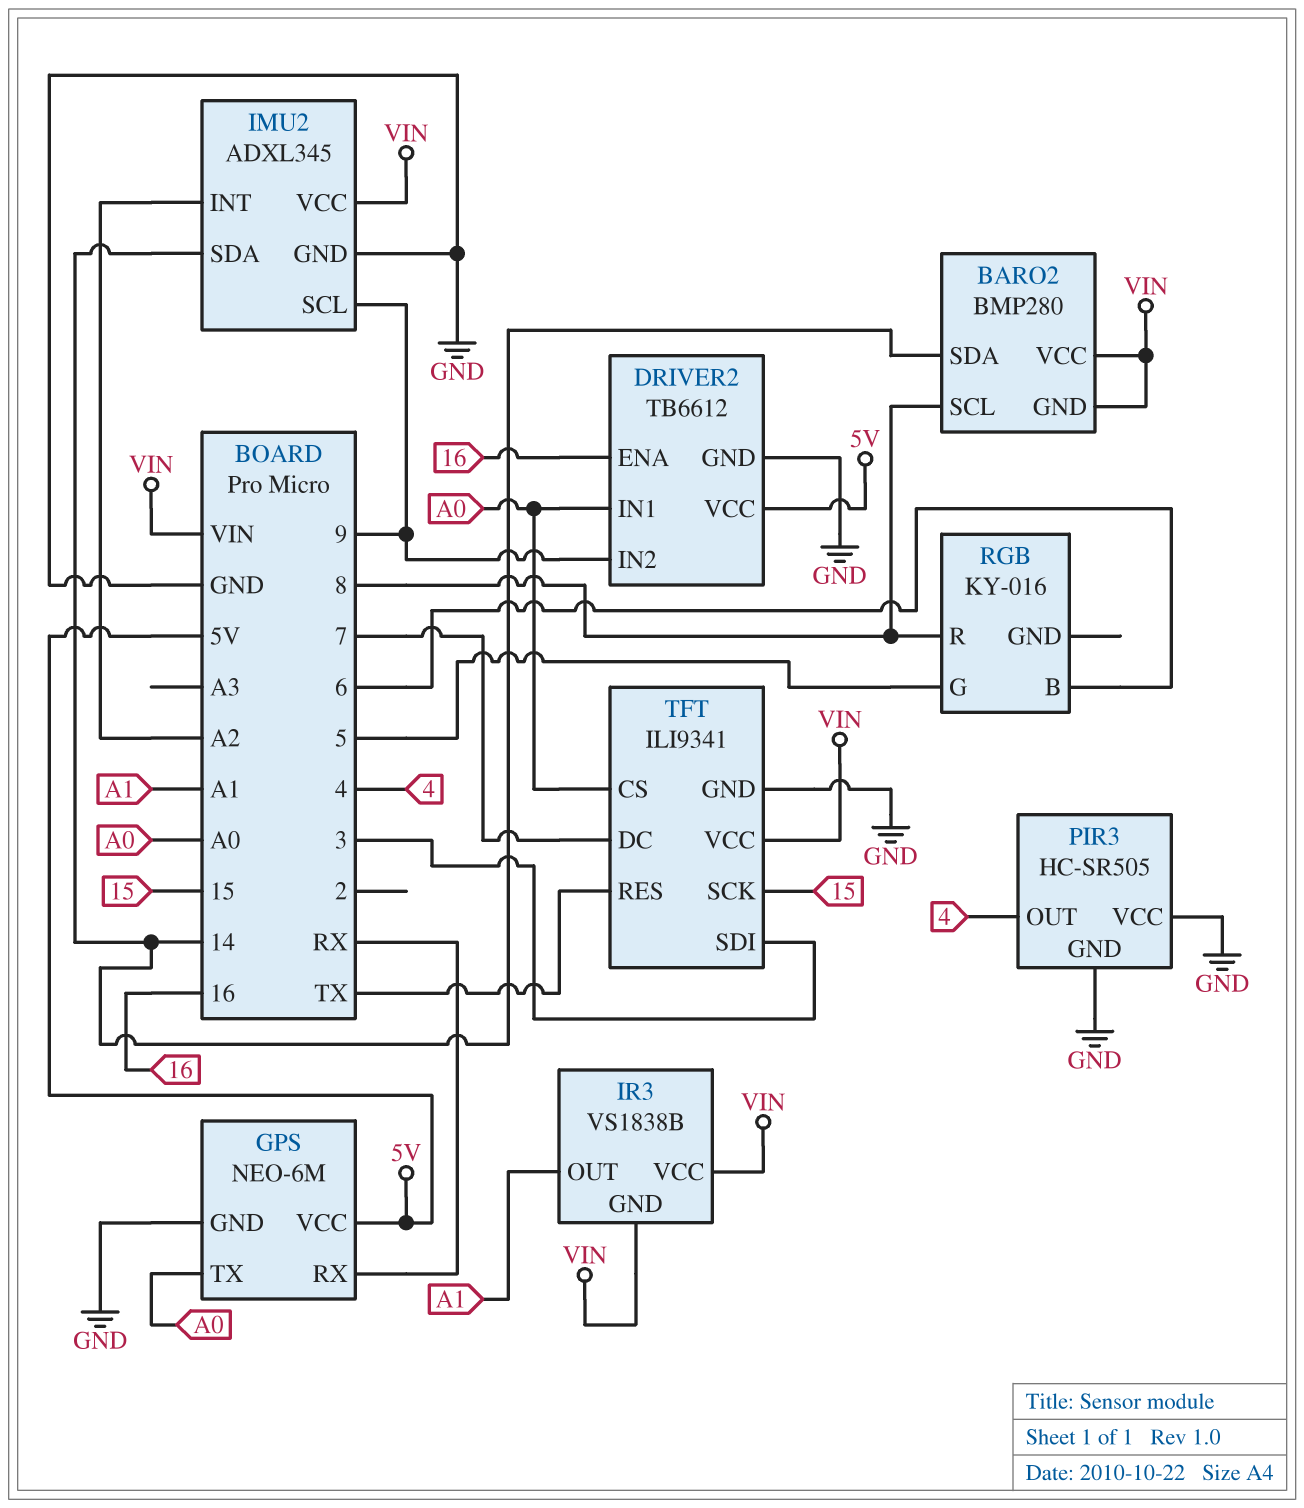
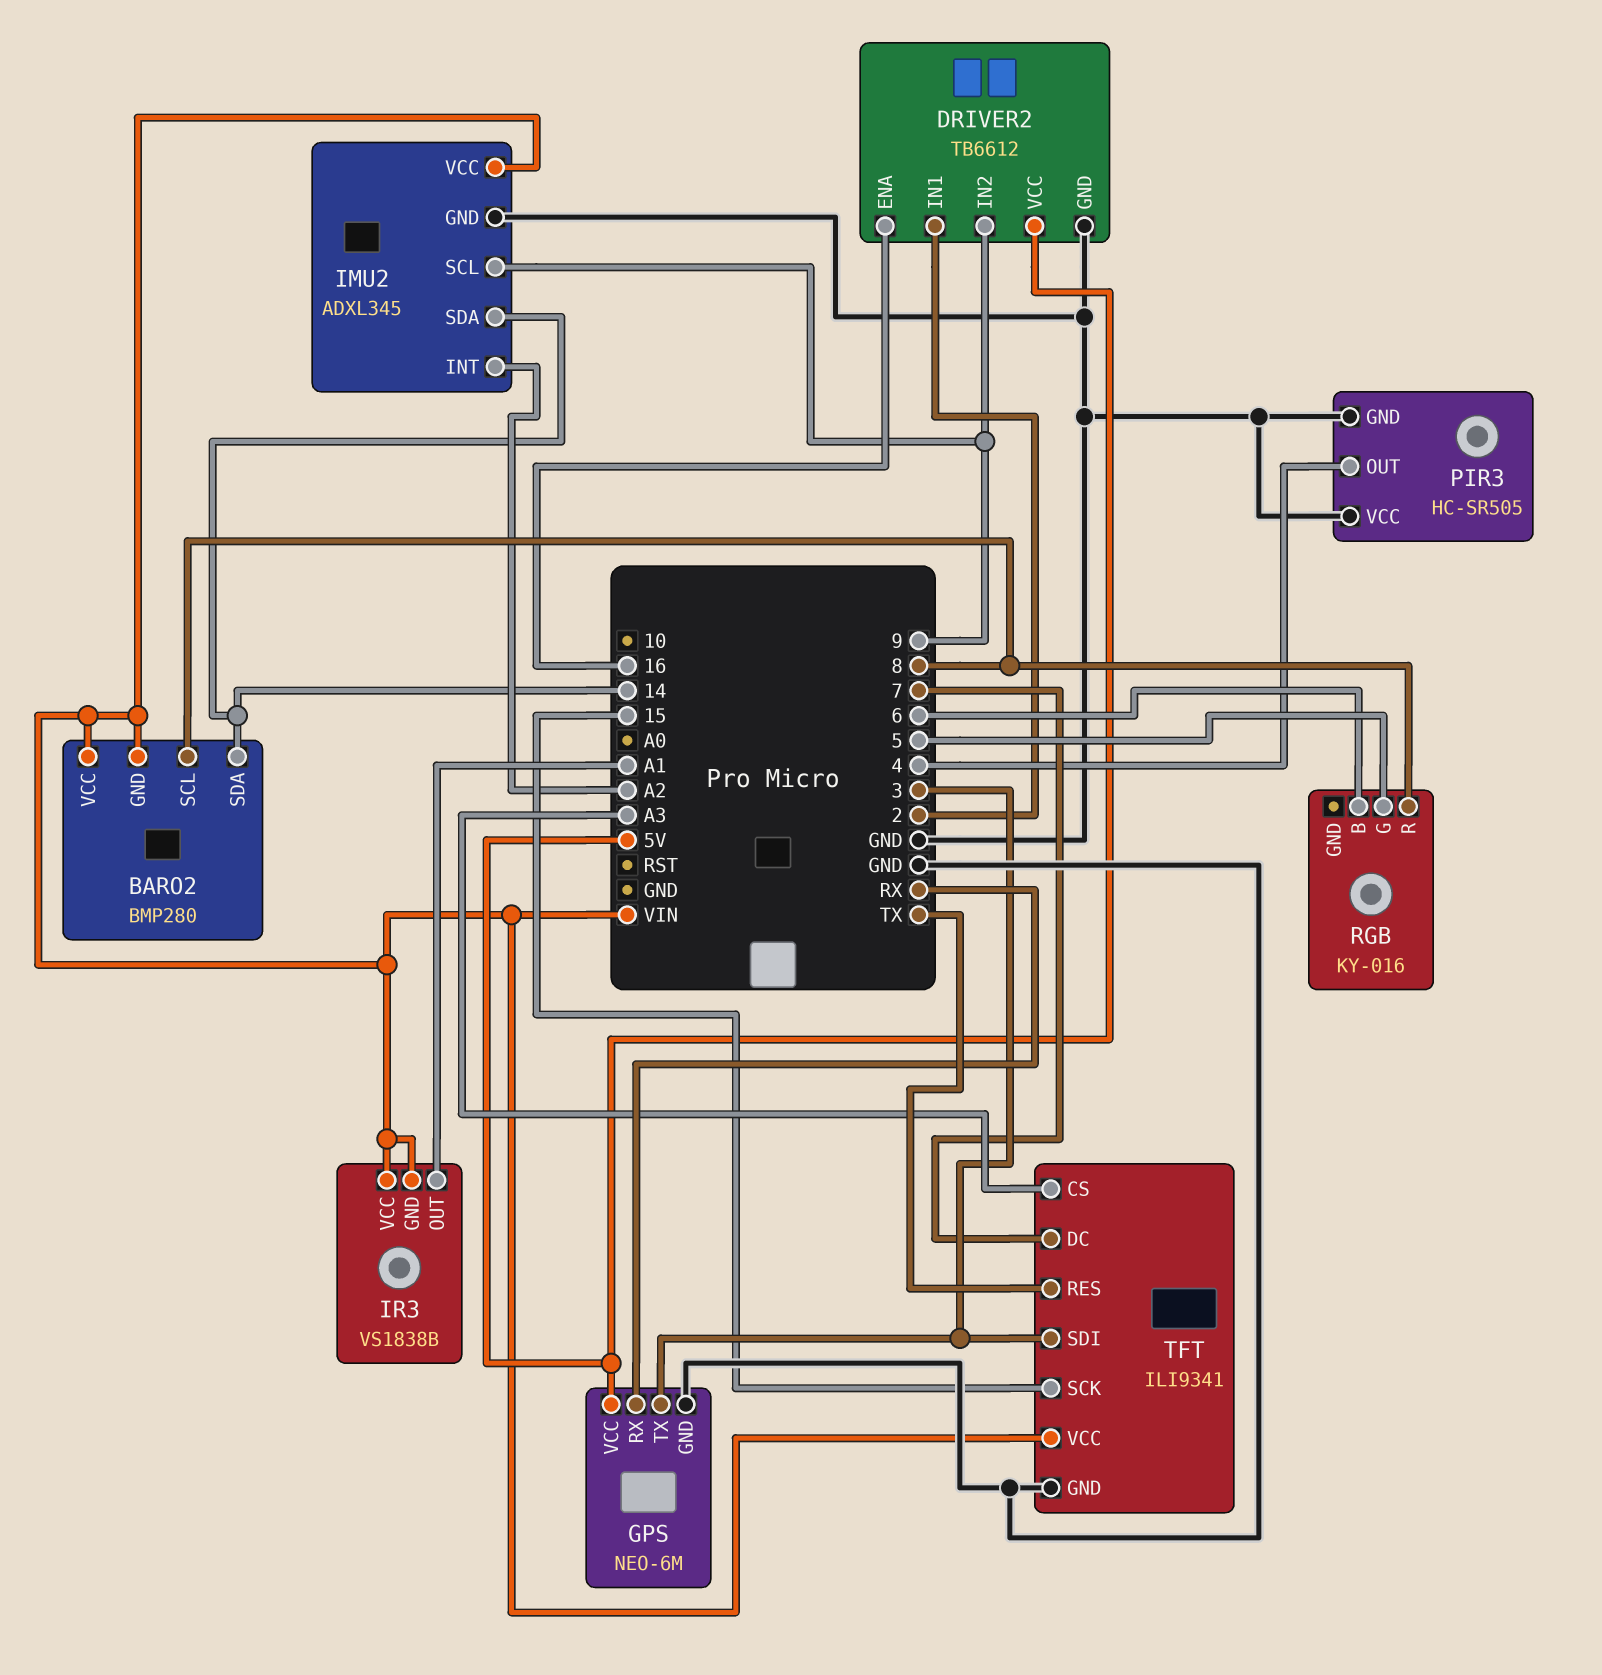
DRIVER2 pin IN1: A0 -> 2
GPS pin TX: A0 -> 3
TFT pin CS: A0 -> A3

